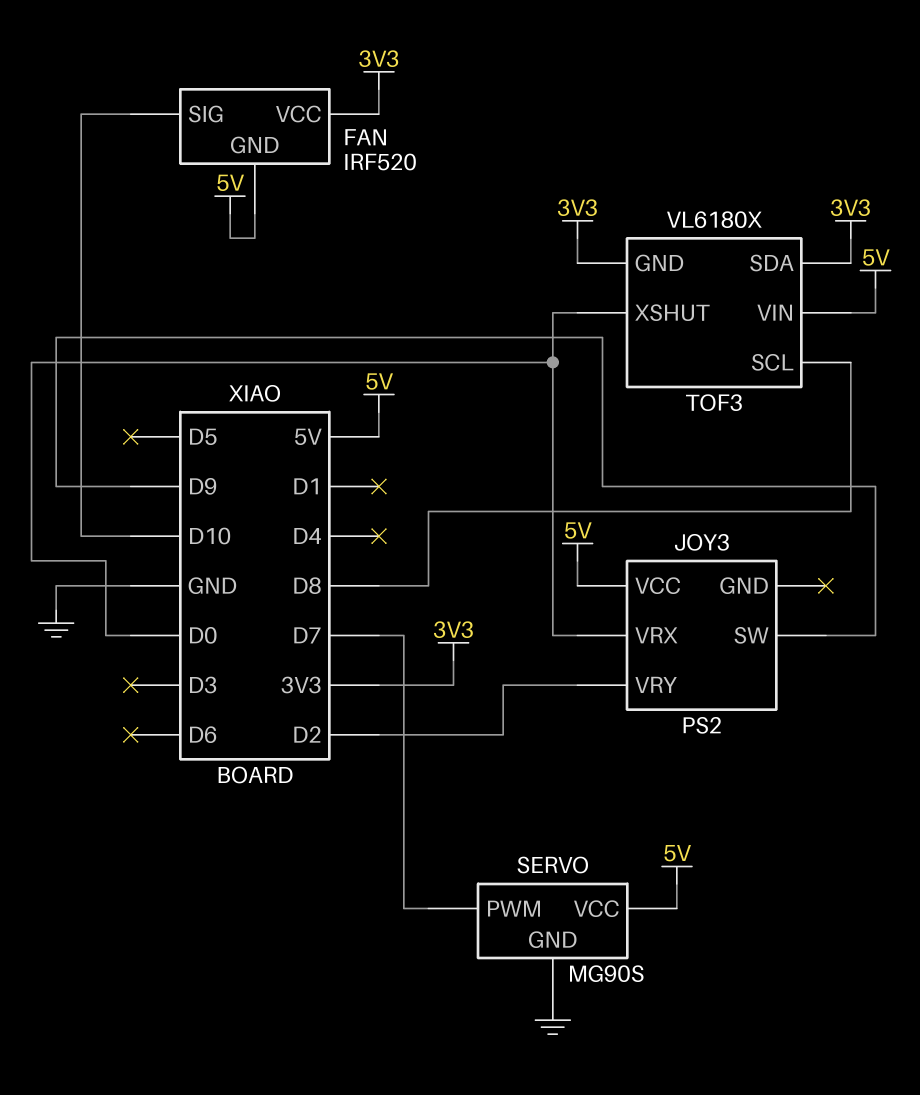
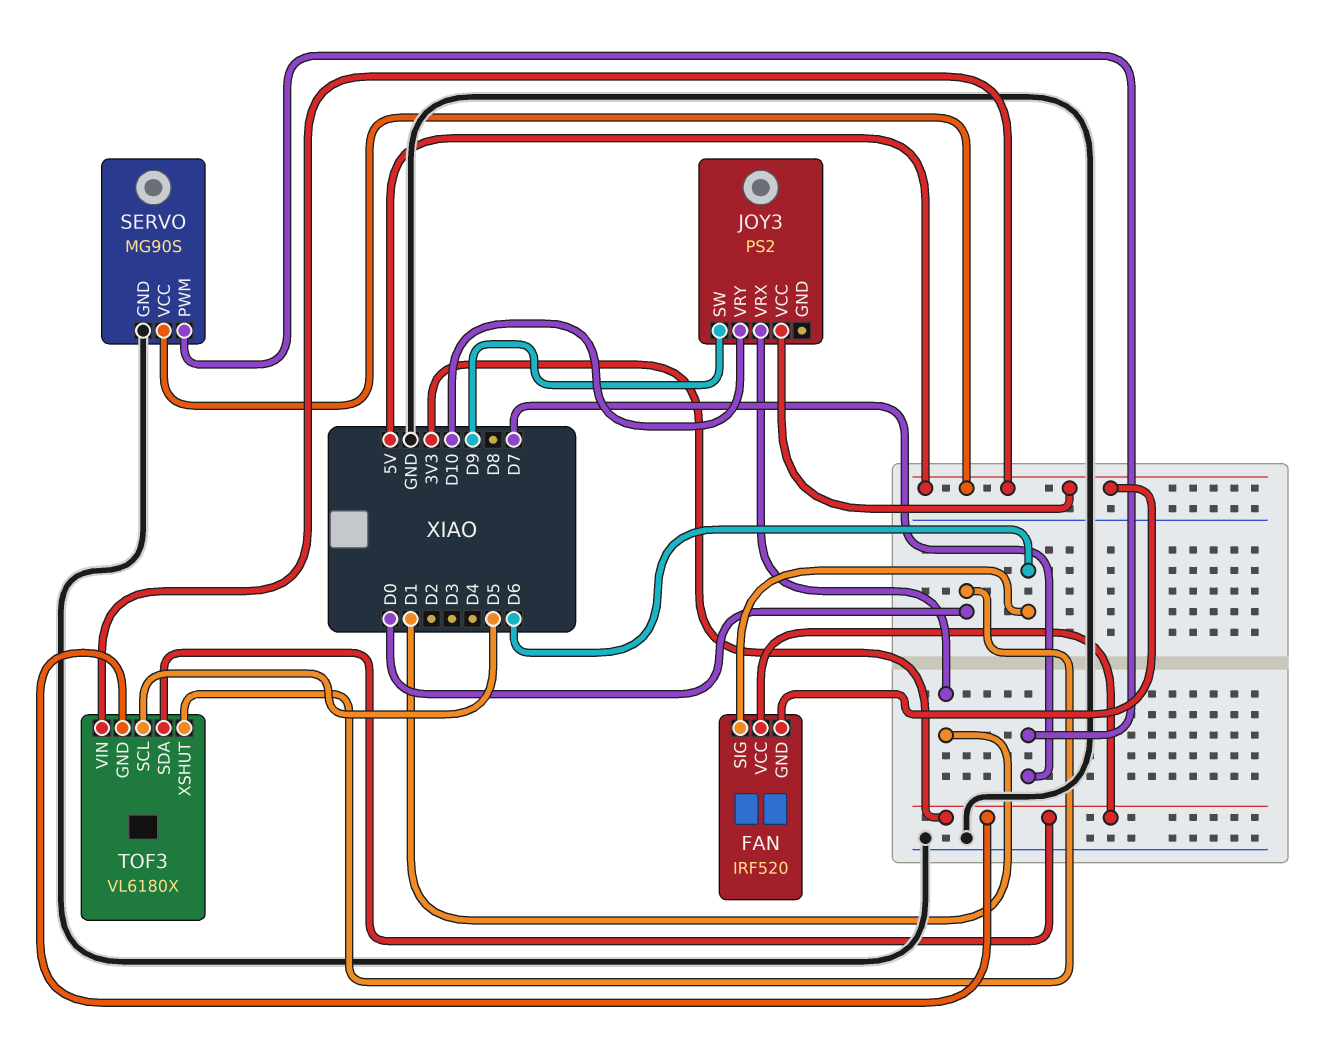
FAN pin SIG: D10 -> D6
JOY3 pin VRX: D0 -> D1
JOY3 pin VRY: D2 -> D10
TOF3 pin SCL: D8 -> D5

